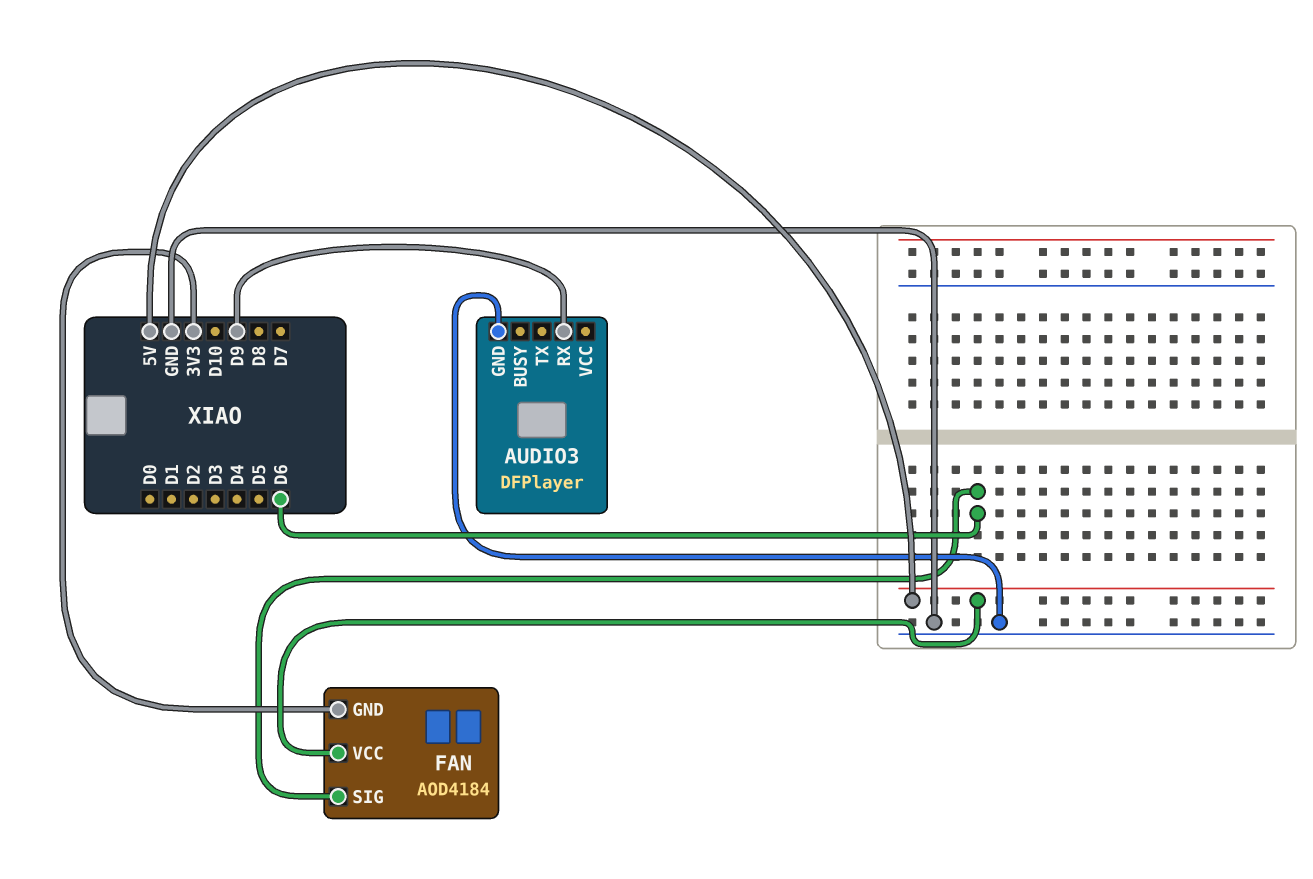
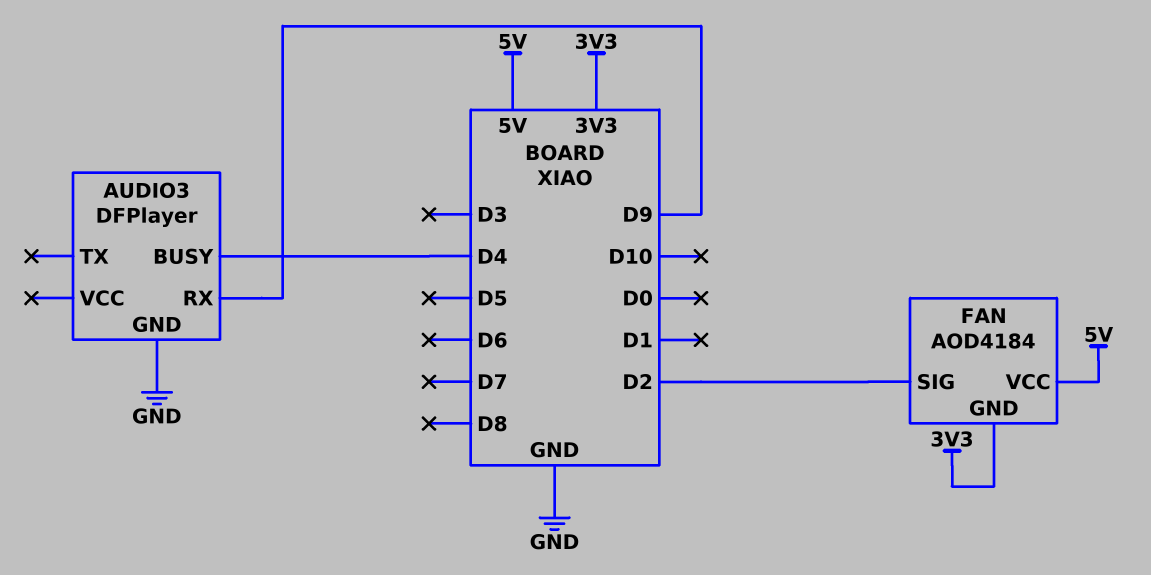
AUDIO3 pin BUSY: none -> D4
FAN pin SIG: D6 -> D2

